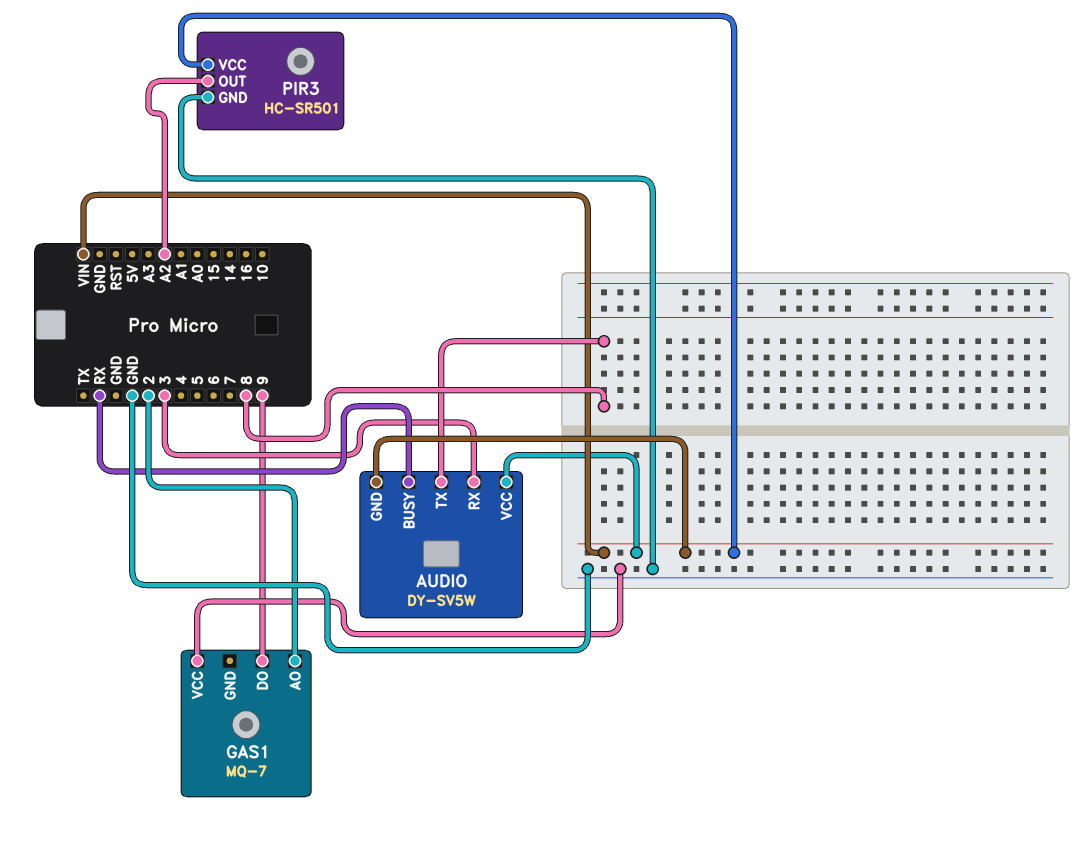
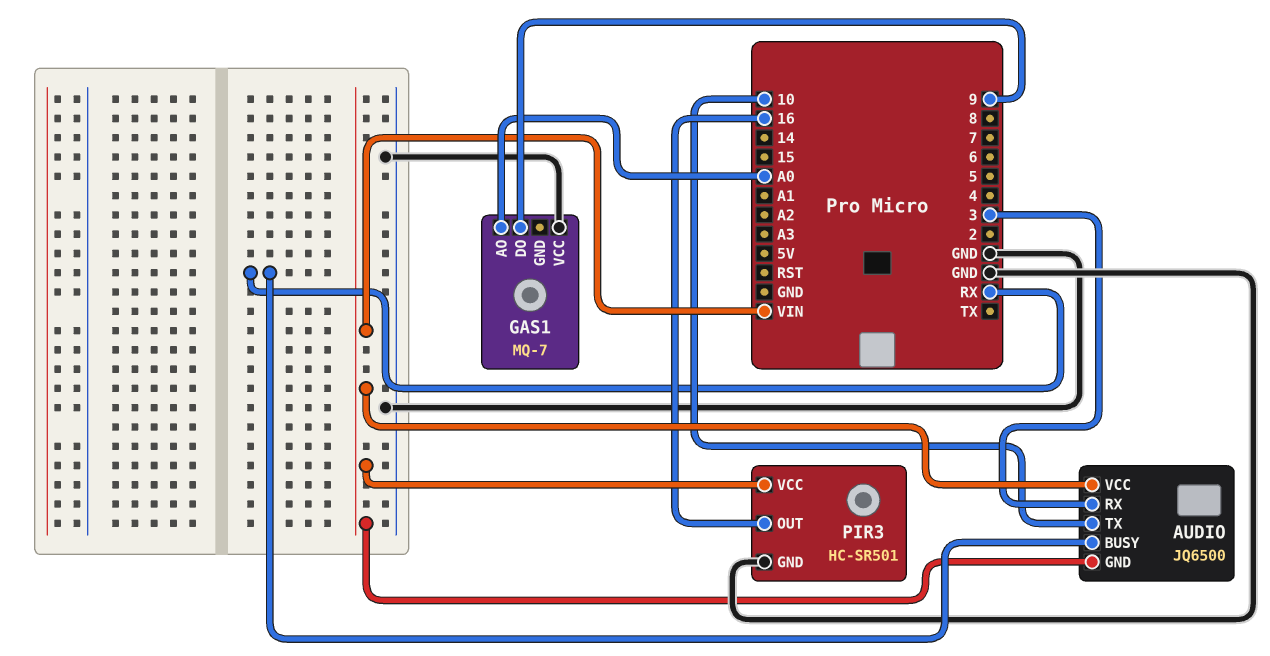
AUDIO: DY-SV5W -> JQ6500
AUDIO pin TX: 8 -> 10
GAS1 pin AO: 2 -> A0
PIR3 pin OUT: A2 -> 16

